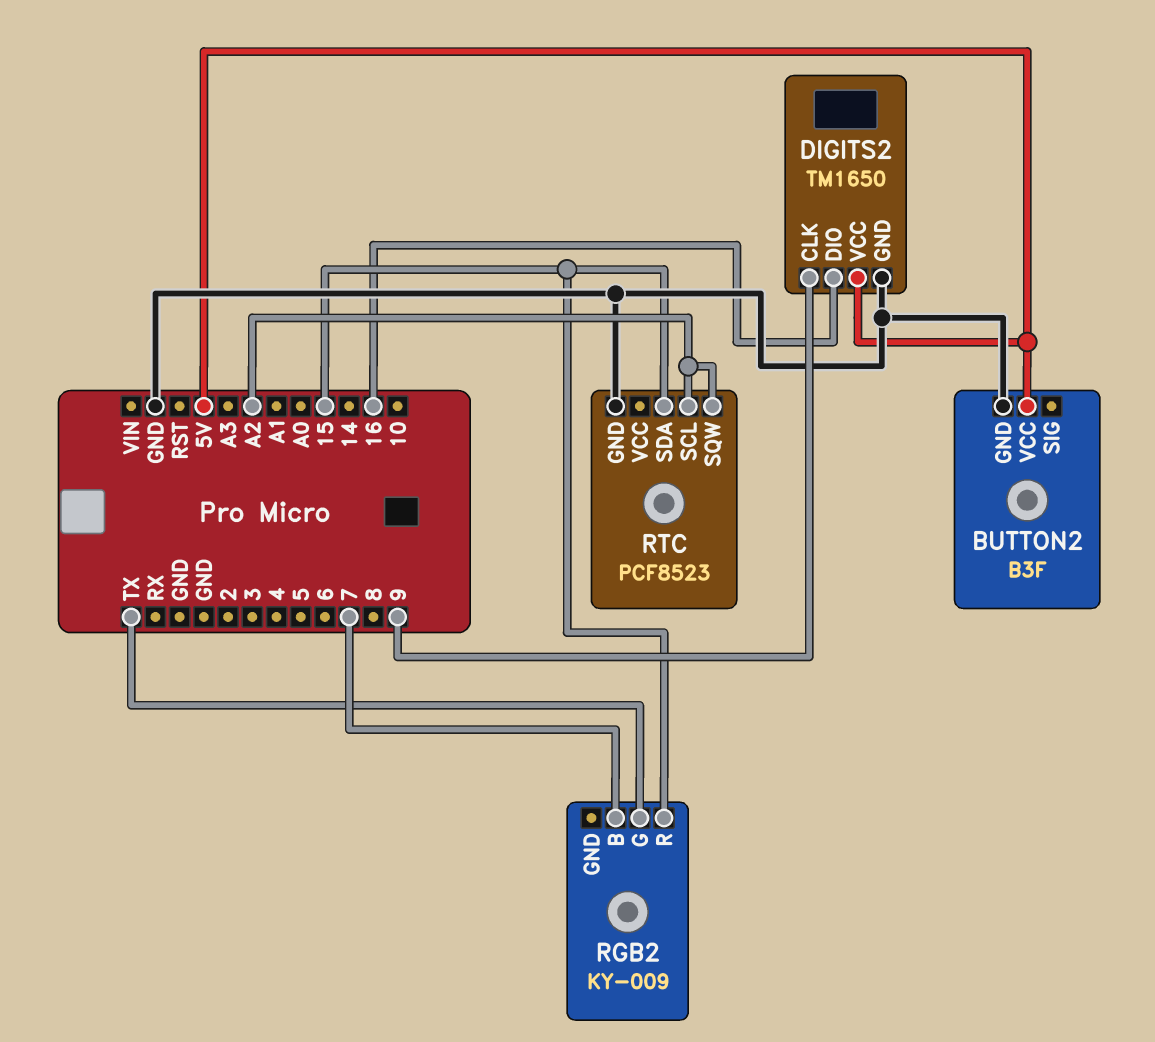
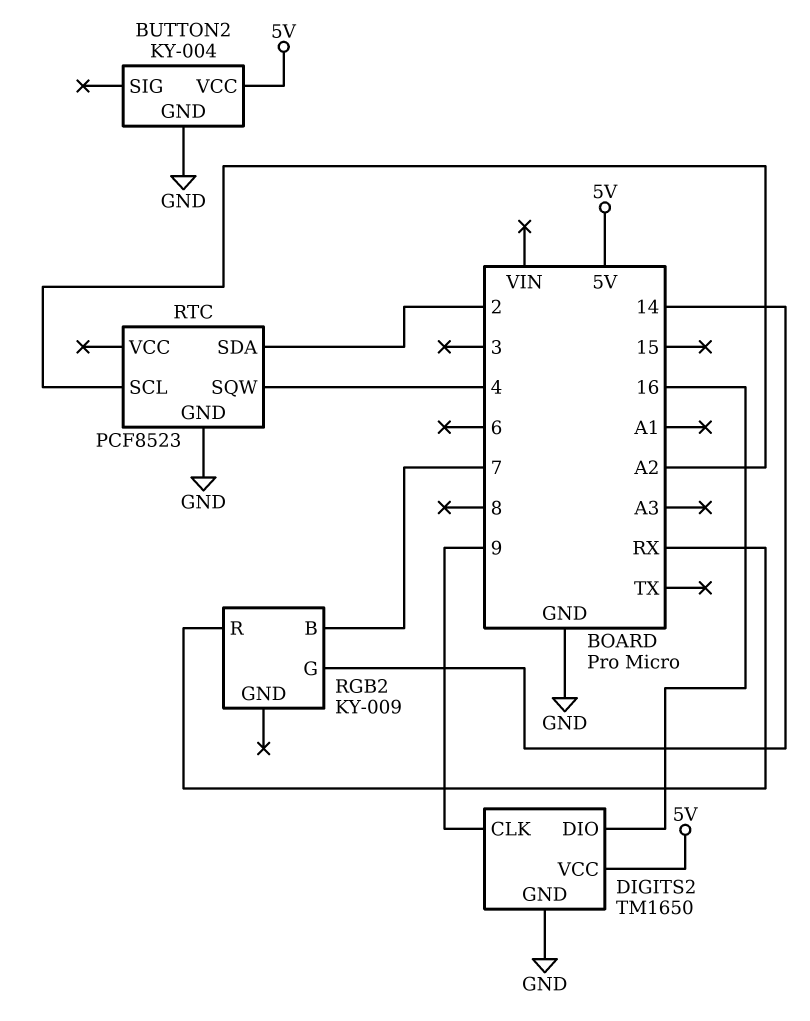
BUTTON2: B3F -> KY-004
RGB2 pin G: TX -> 14
RGB2 pin R: 15 -> RX
RTC pin SDA: 15 -> 2
RTC pin SQW: A2 -> 4

